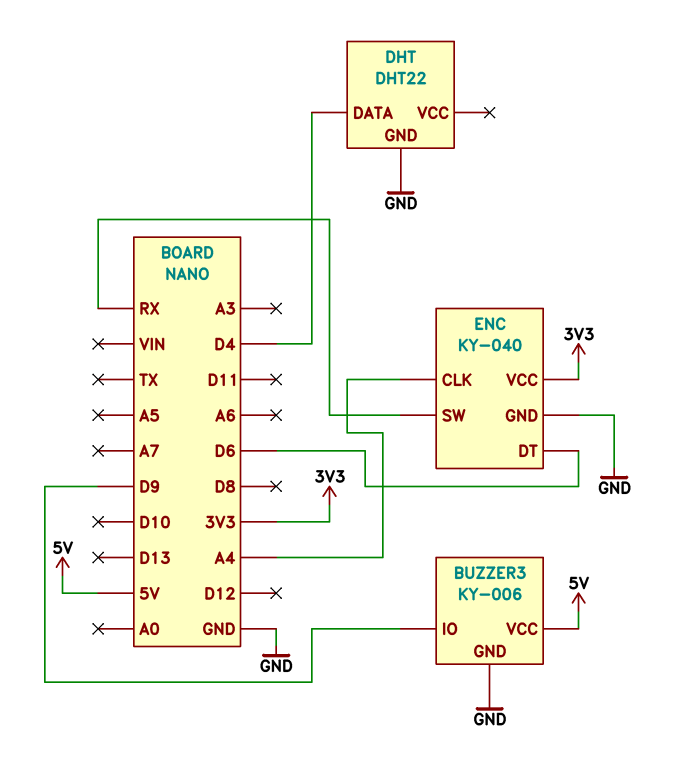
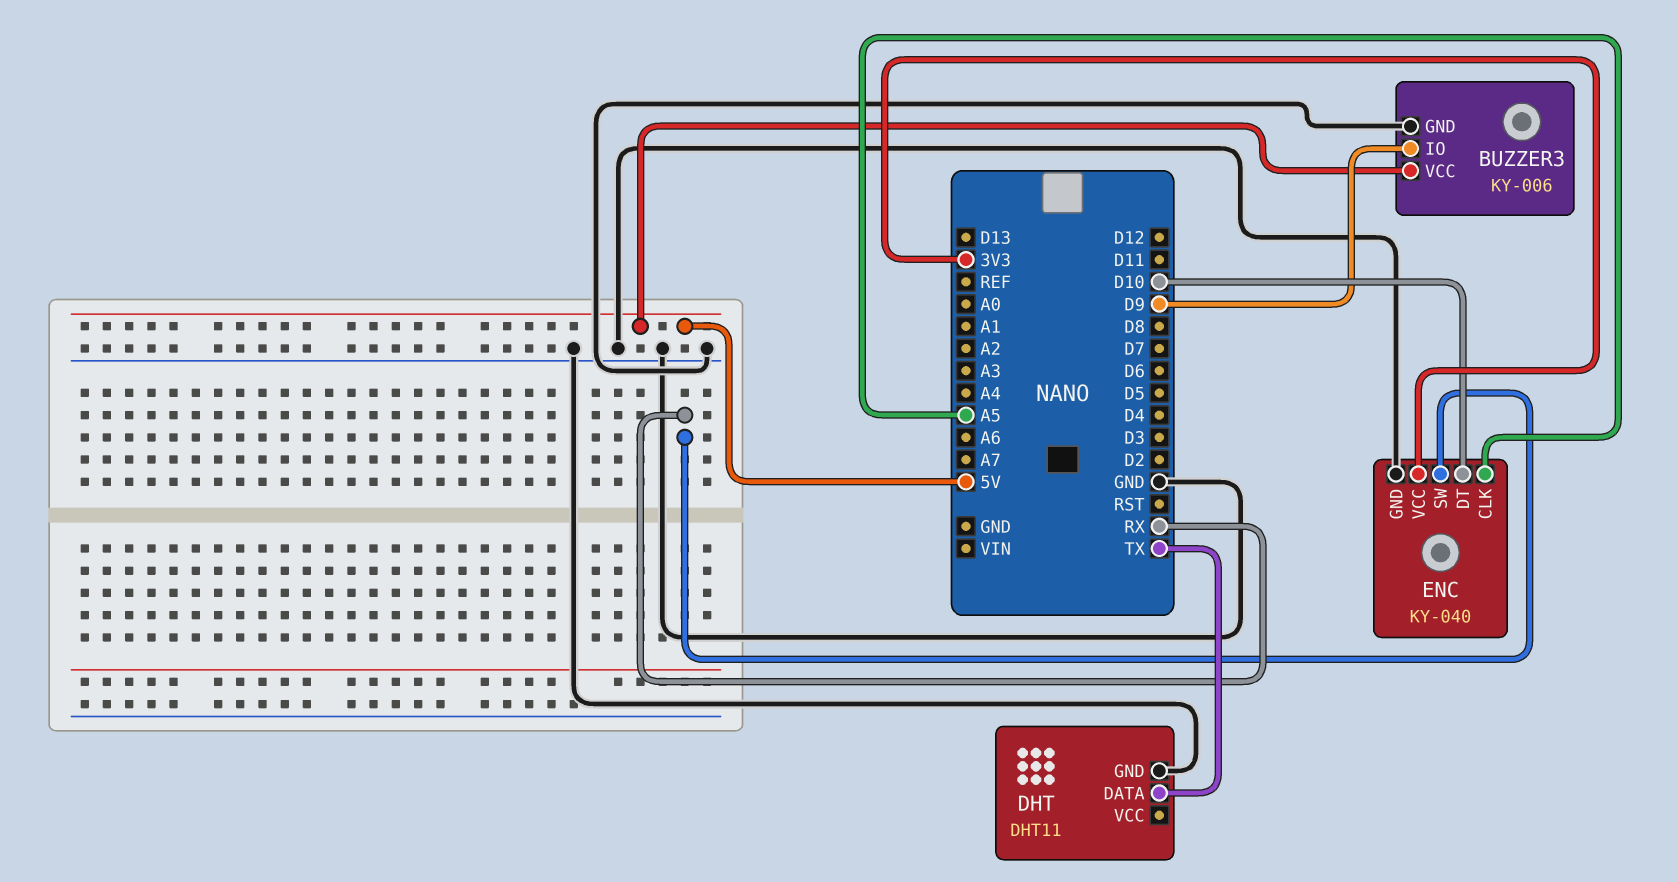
DHT: DHT22 -> DHT11
DHT pin DATA: D4 -> TX
ENC pin CLK: A4 -> A5
ENC pin DT: D6 -> D10

